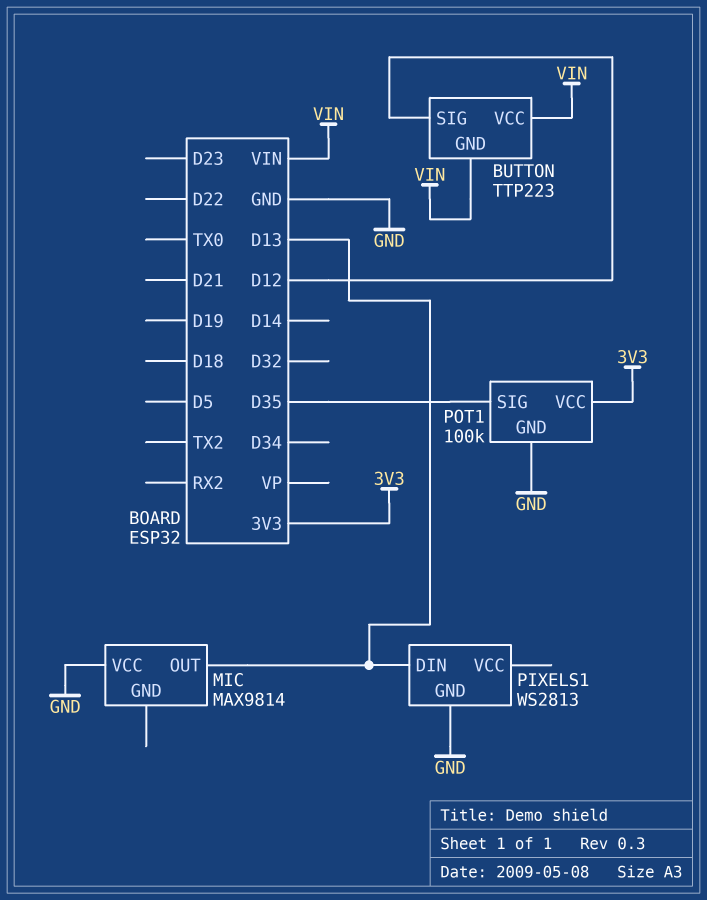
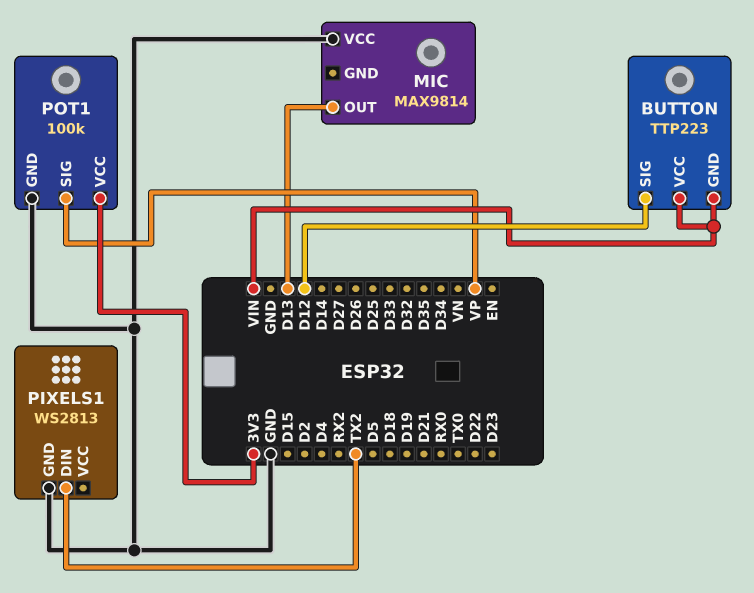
PIXELS1 pin DIN: D13 -> TX2
POT1 pin SIG: D35 -> VP

